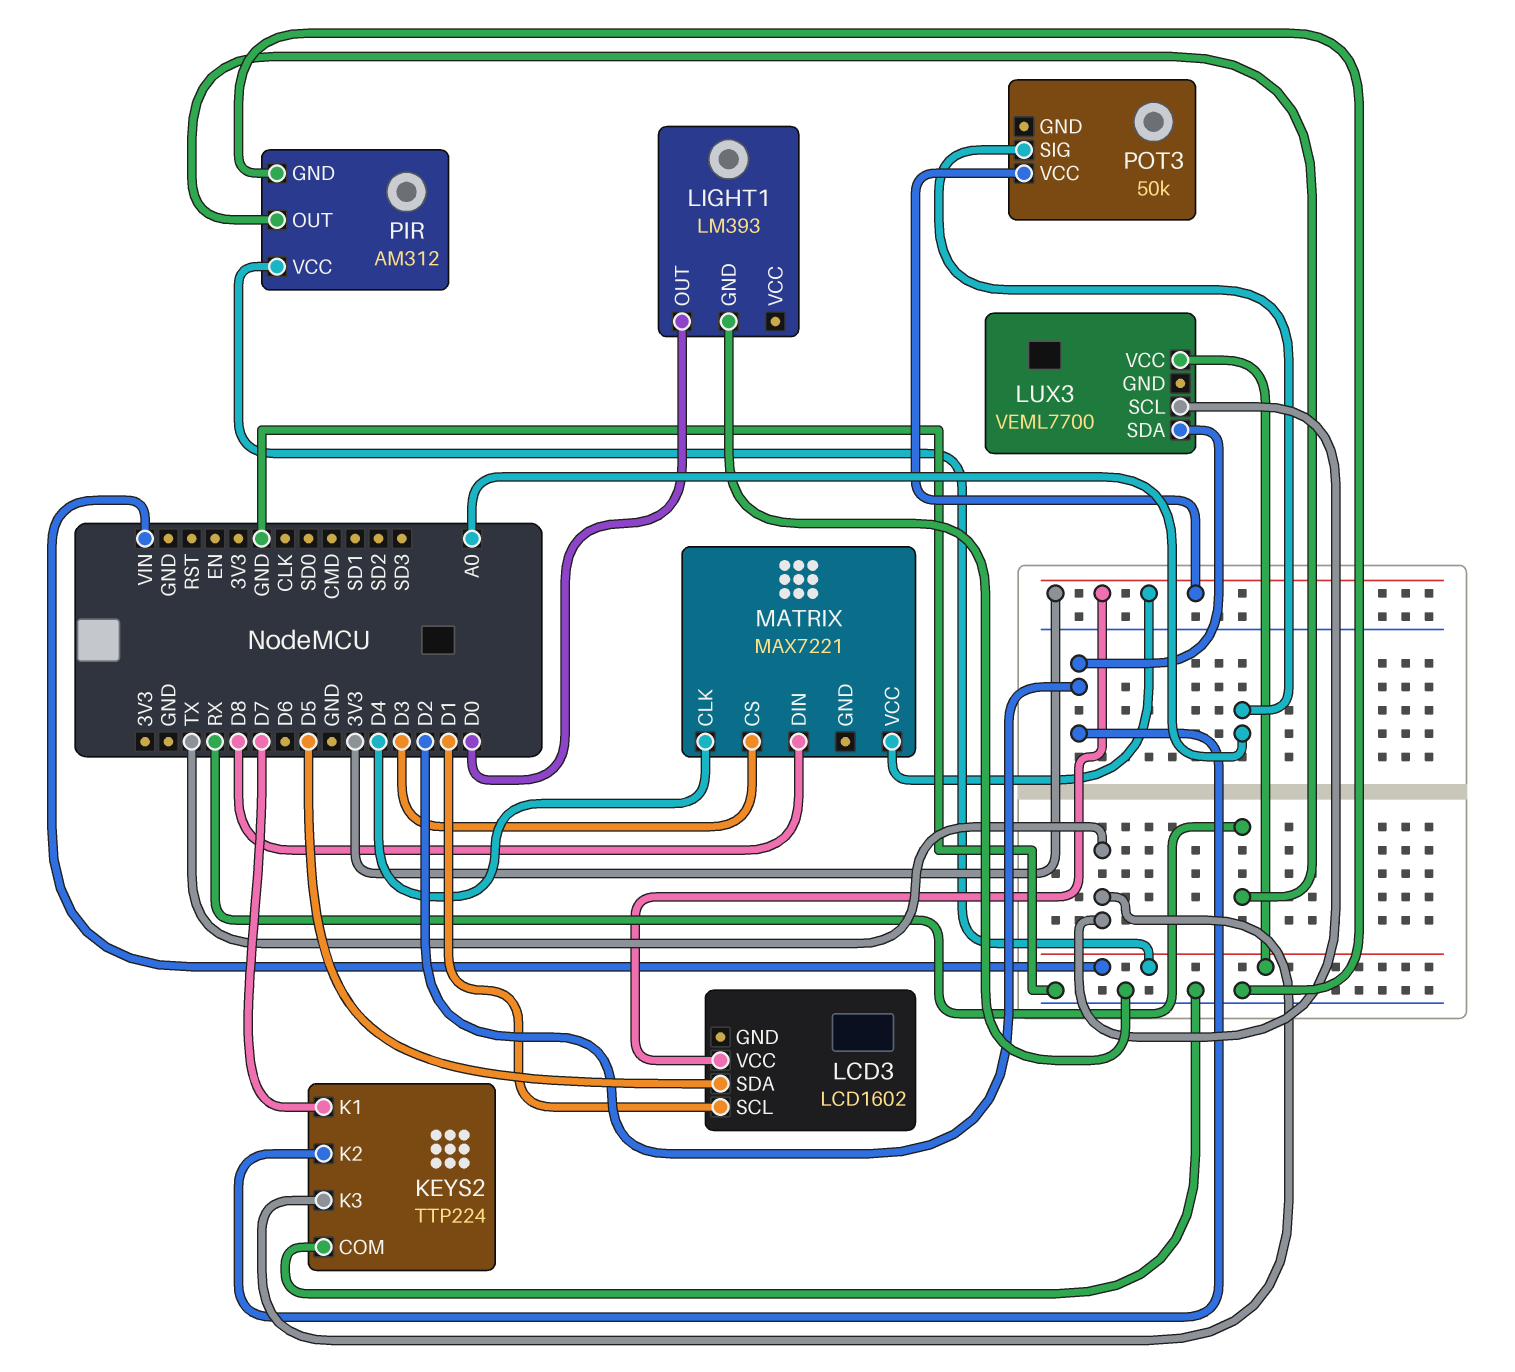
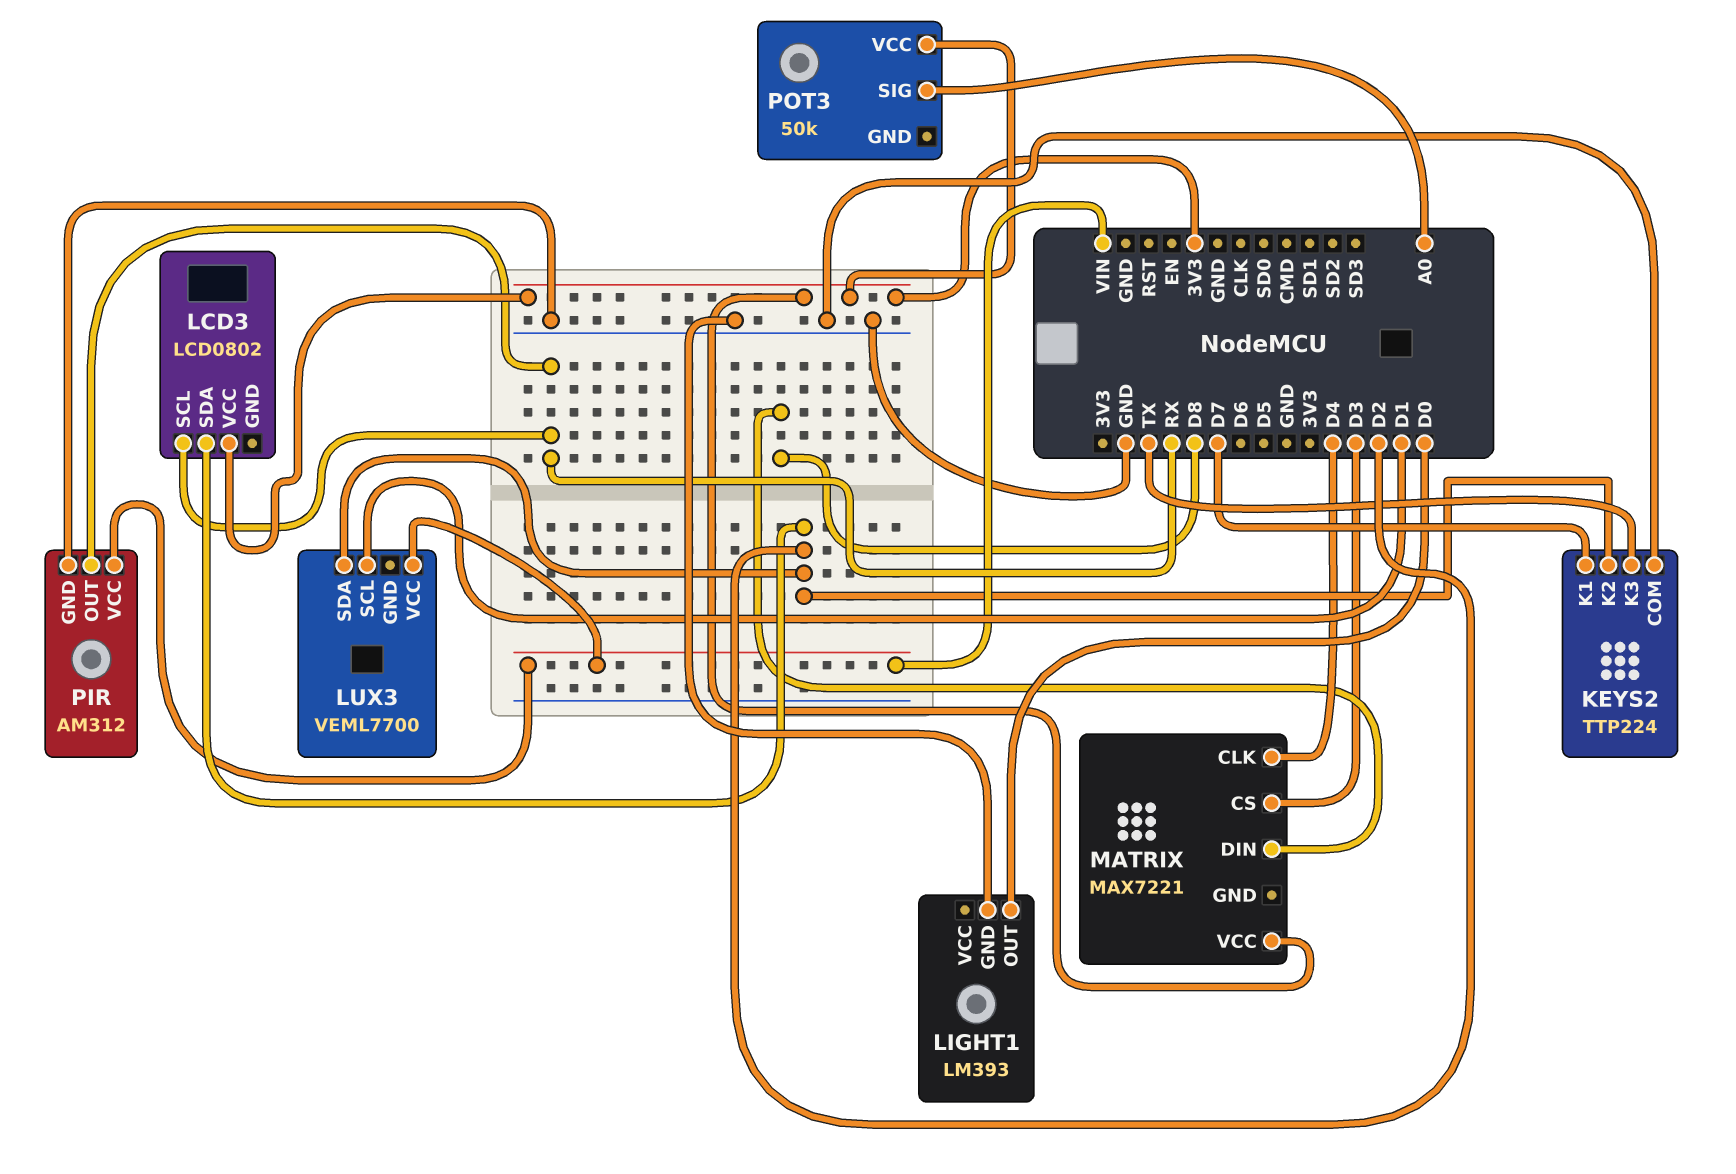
LCD3: LCD1602 -> LCD0802
LCD3 pin SCL: D1 -> RX
LCD3 pin SDA: D5 -> D2
LUX3 pin SCL: TX -> D1

